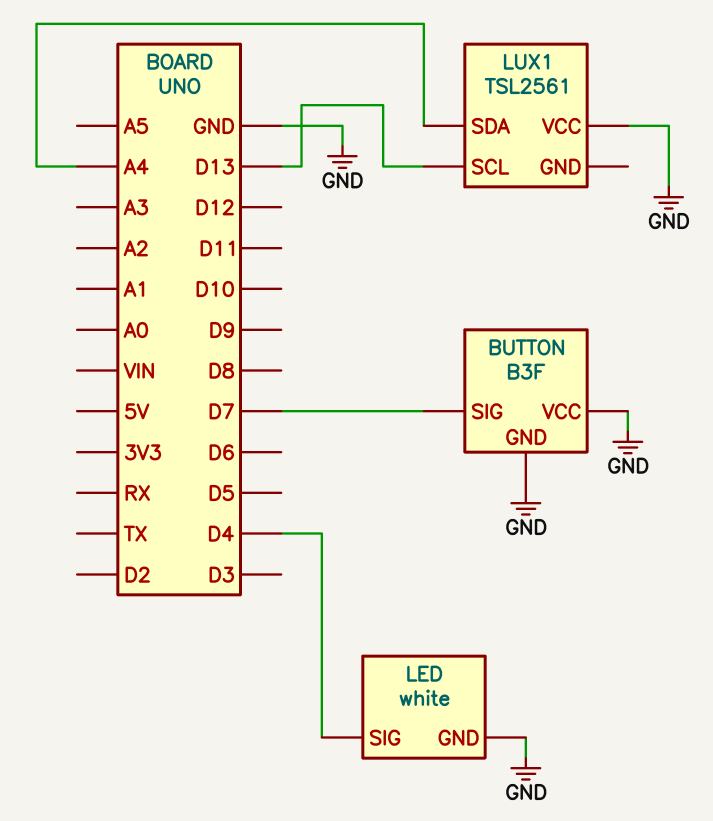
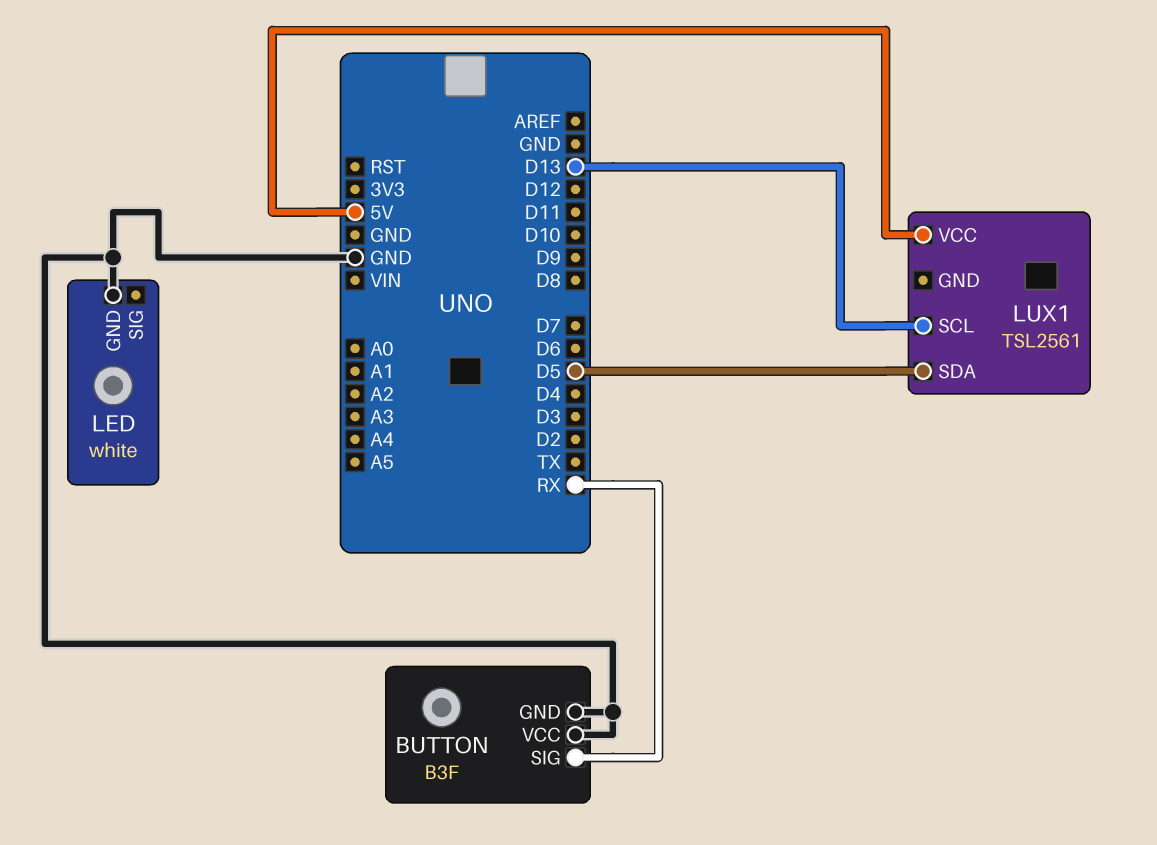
BUTTON pin SIG: D7 -> RX
LED pin SIG: D4 -> none
LUX1 pin SDA: A4 -> D5
LUX1 pin VCC: GND -> 5V

